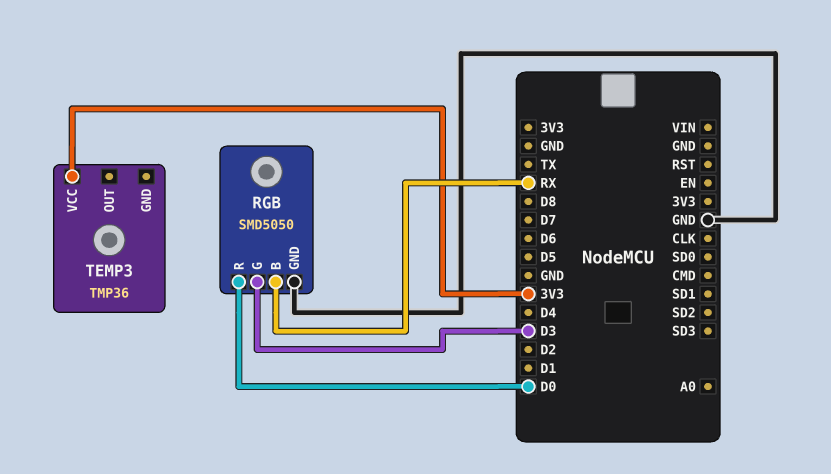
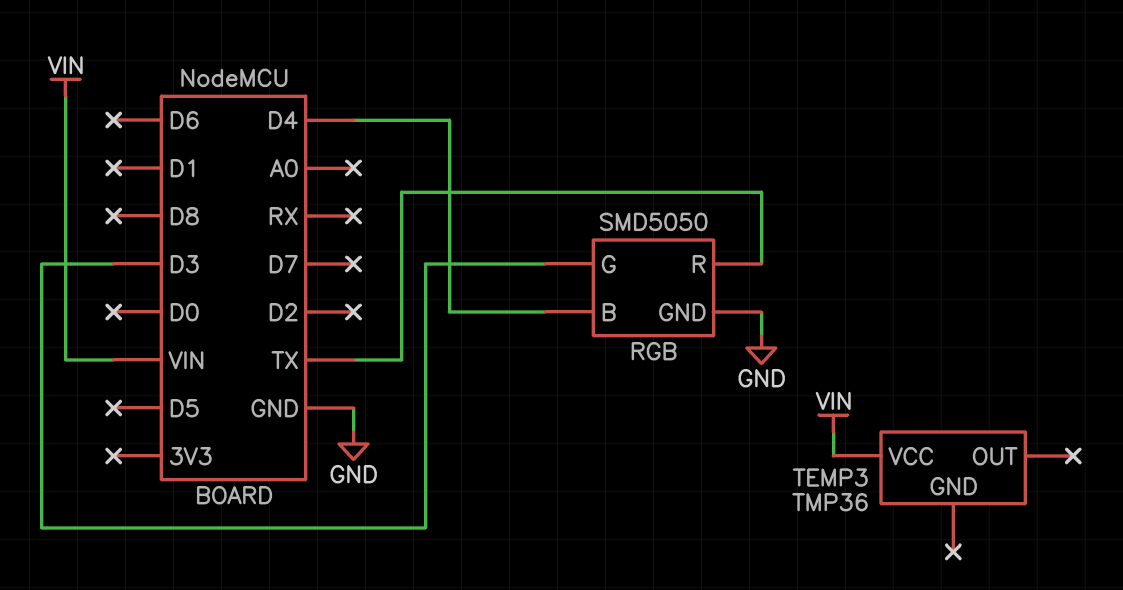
RGB pin B: RX -> D4
RGB pin R: D0 -> TX
TEMP3 pin VCC: 3V3 -> VIN

